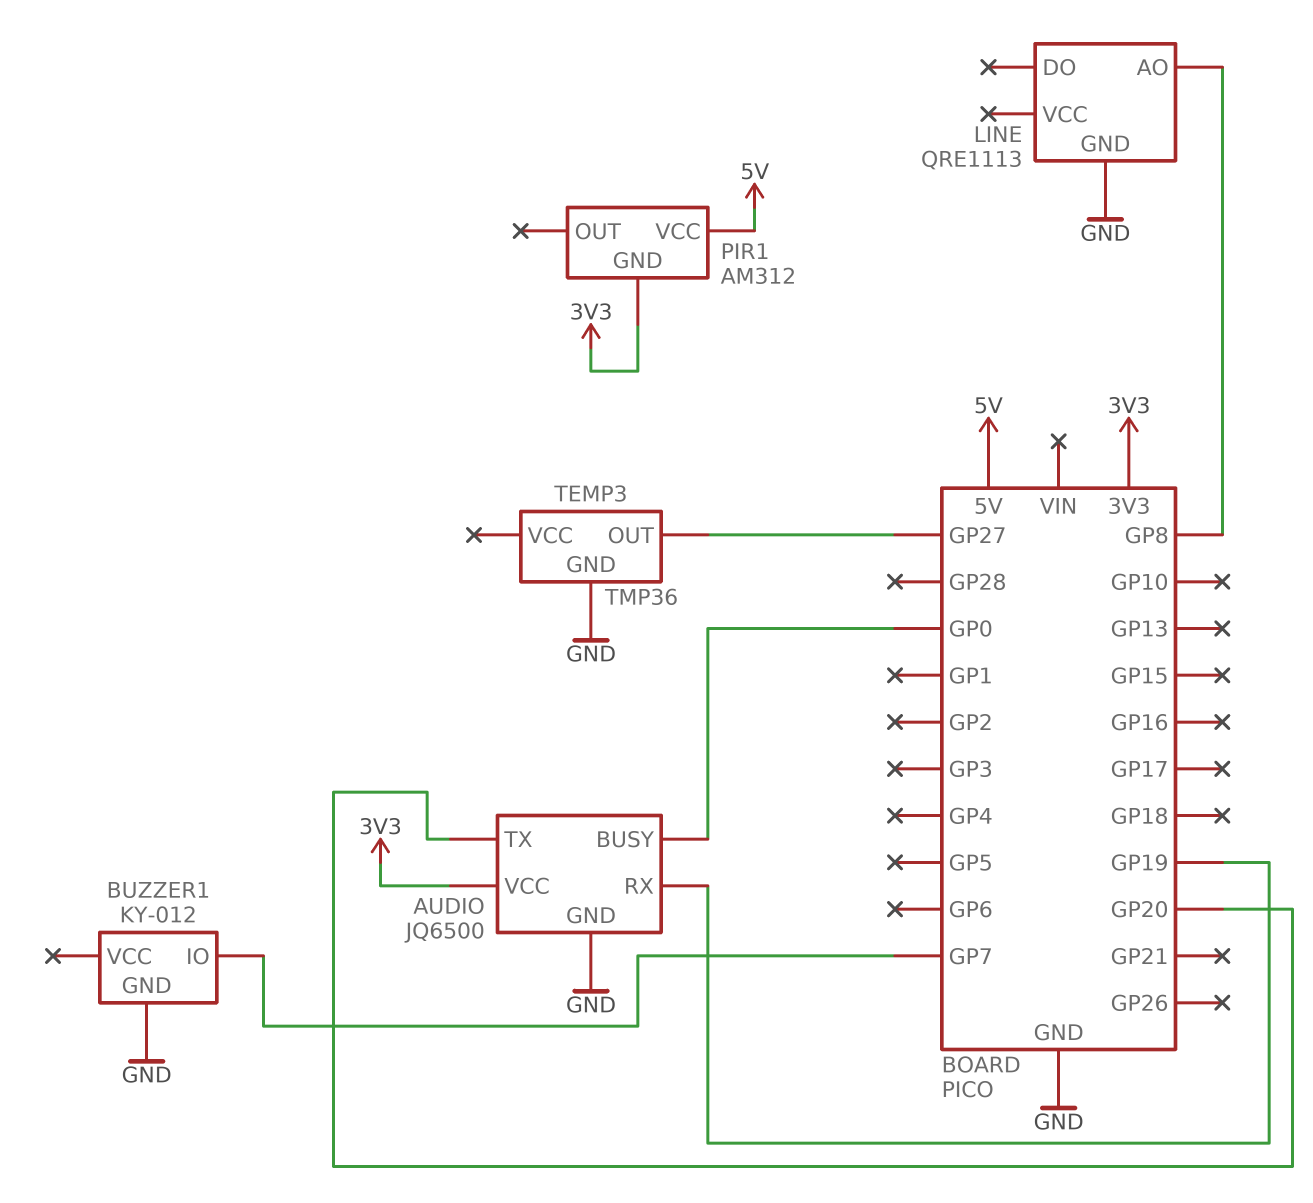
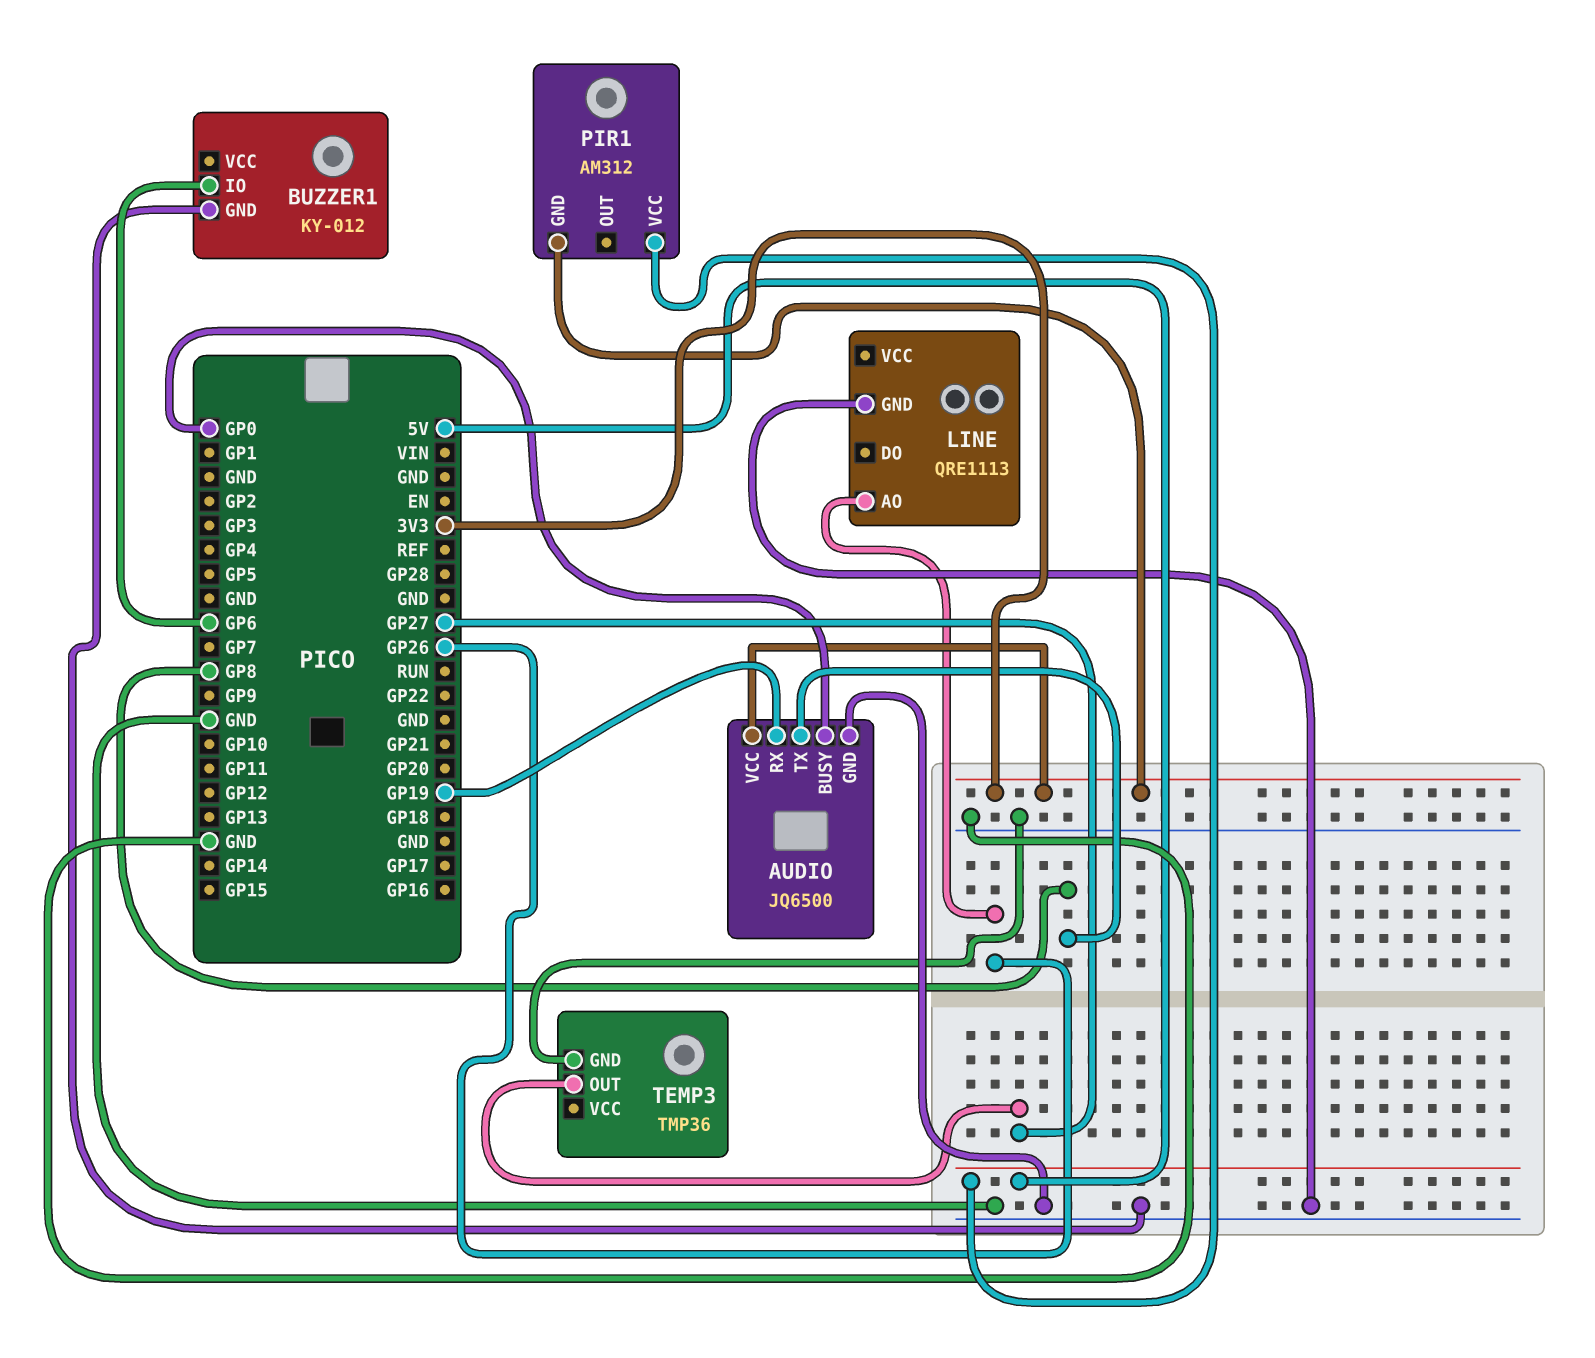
AUDIO pin TX: GP20 -> GP8
BUZZER1 pin IO: GP7 -> GP6
LINE pin AO: GP8 -> GP26

